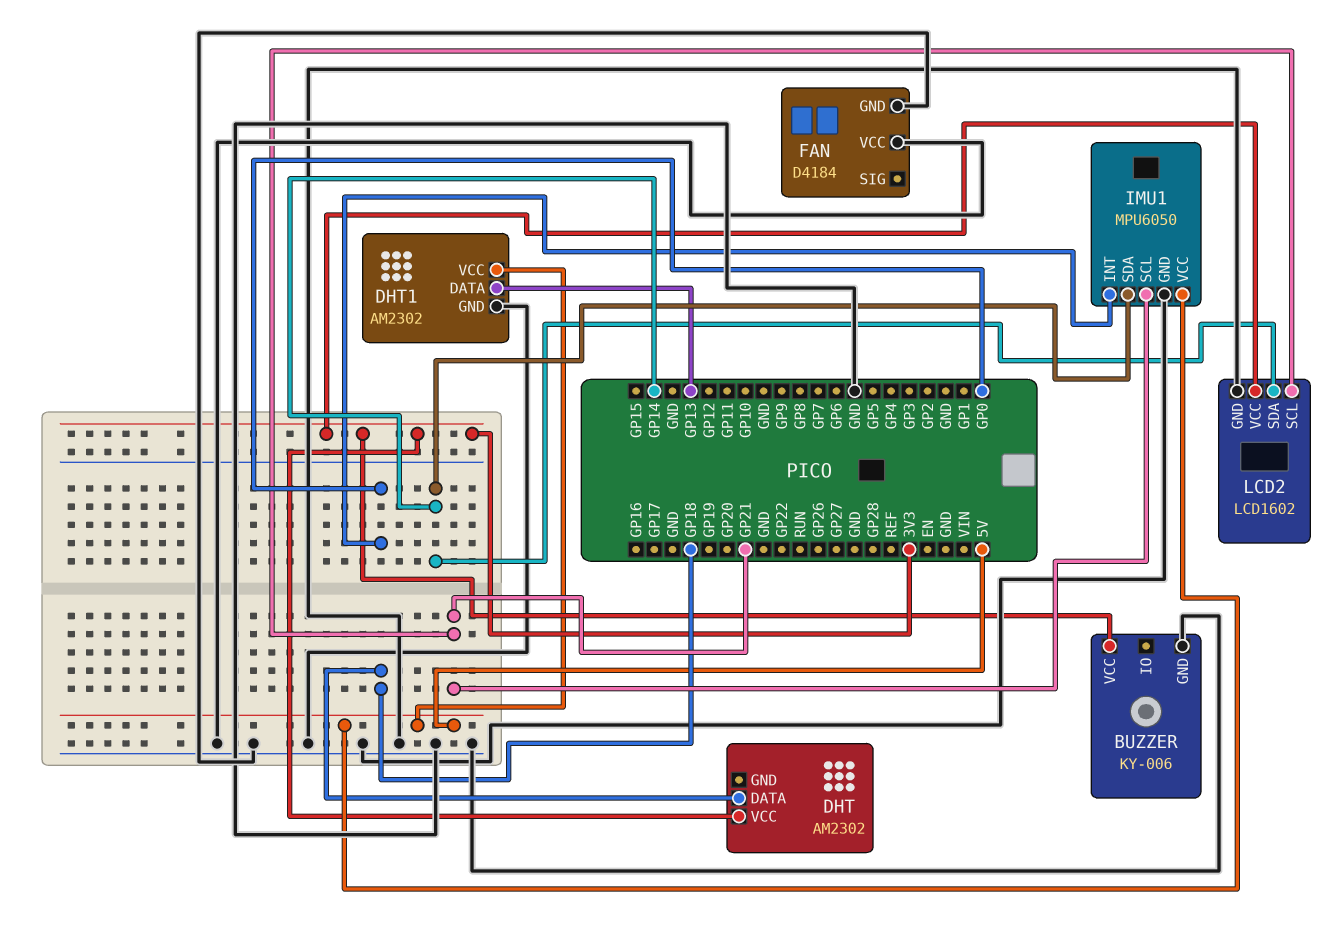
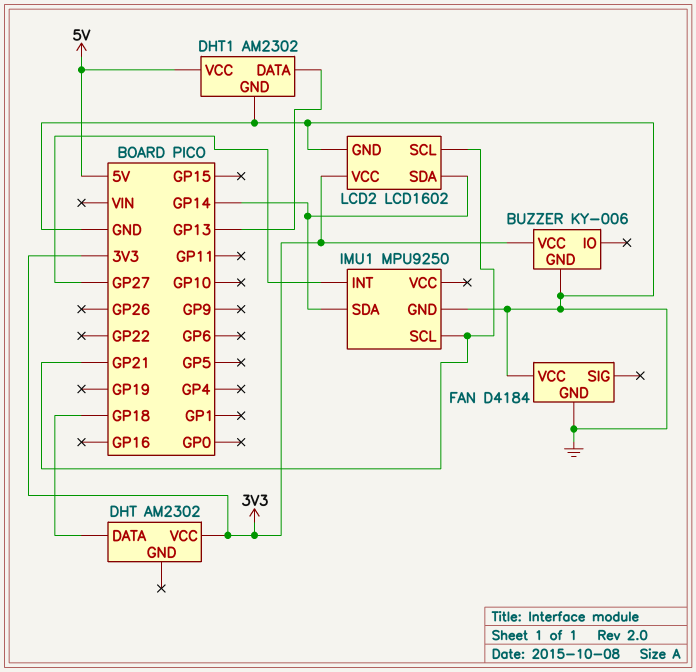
IMU1: MPU6050 -> MPU9250
IMU1 pin INT: GP0 -> GP27
IMU1 pin VCC: 5V -> none

